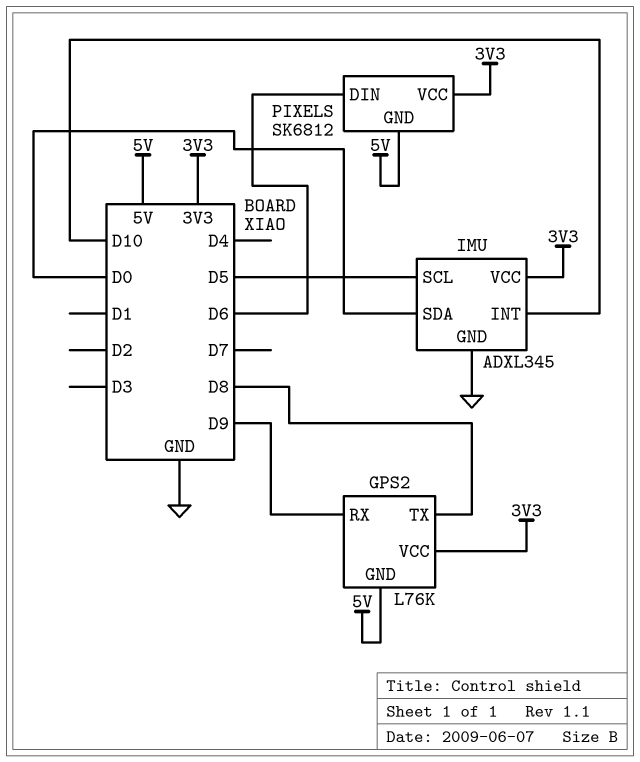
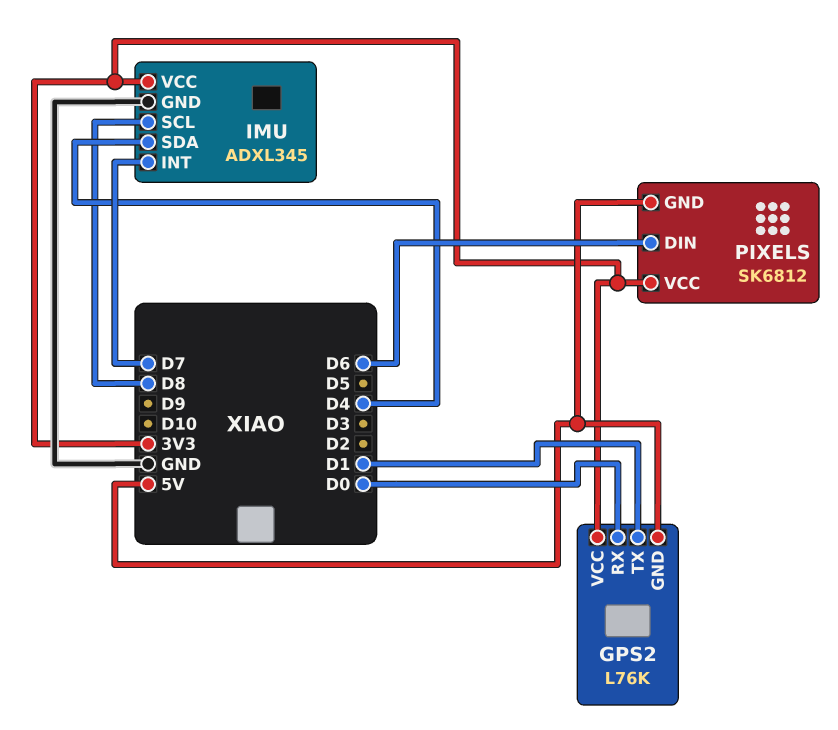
GPS2 pin RX: D9 -> D0
GPS2 pin TX: D8 -> D1
IMU pin INT: D10 -> D7
IMU pin SCL: D5 -> D8
IMU pin SDA: D0 -> D4

